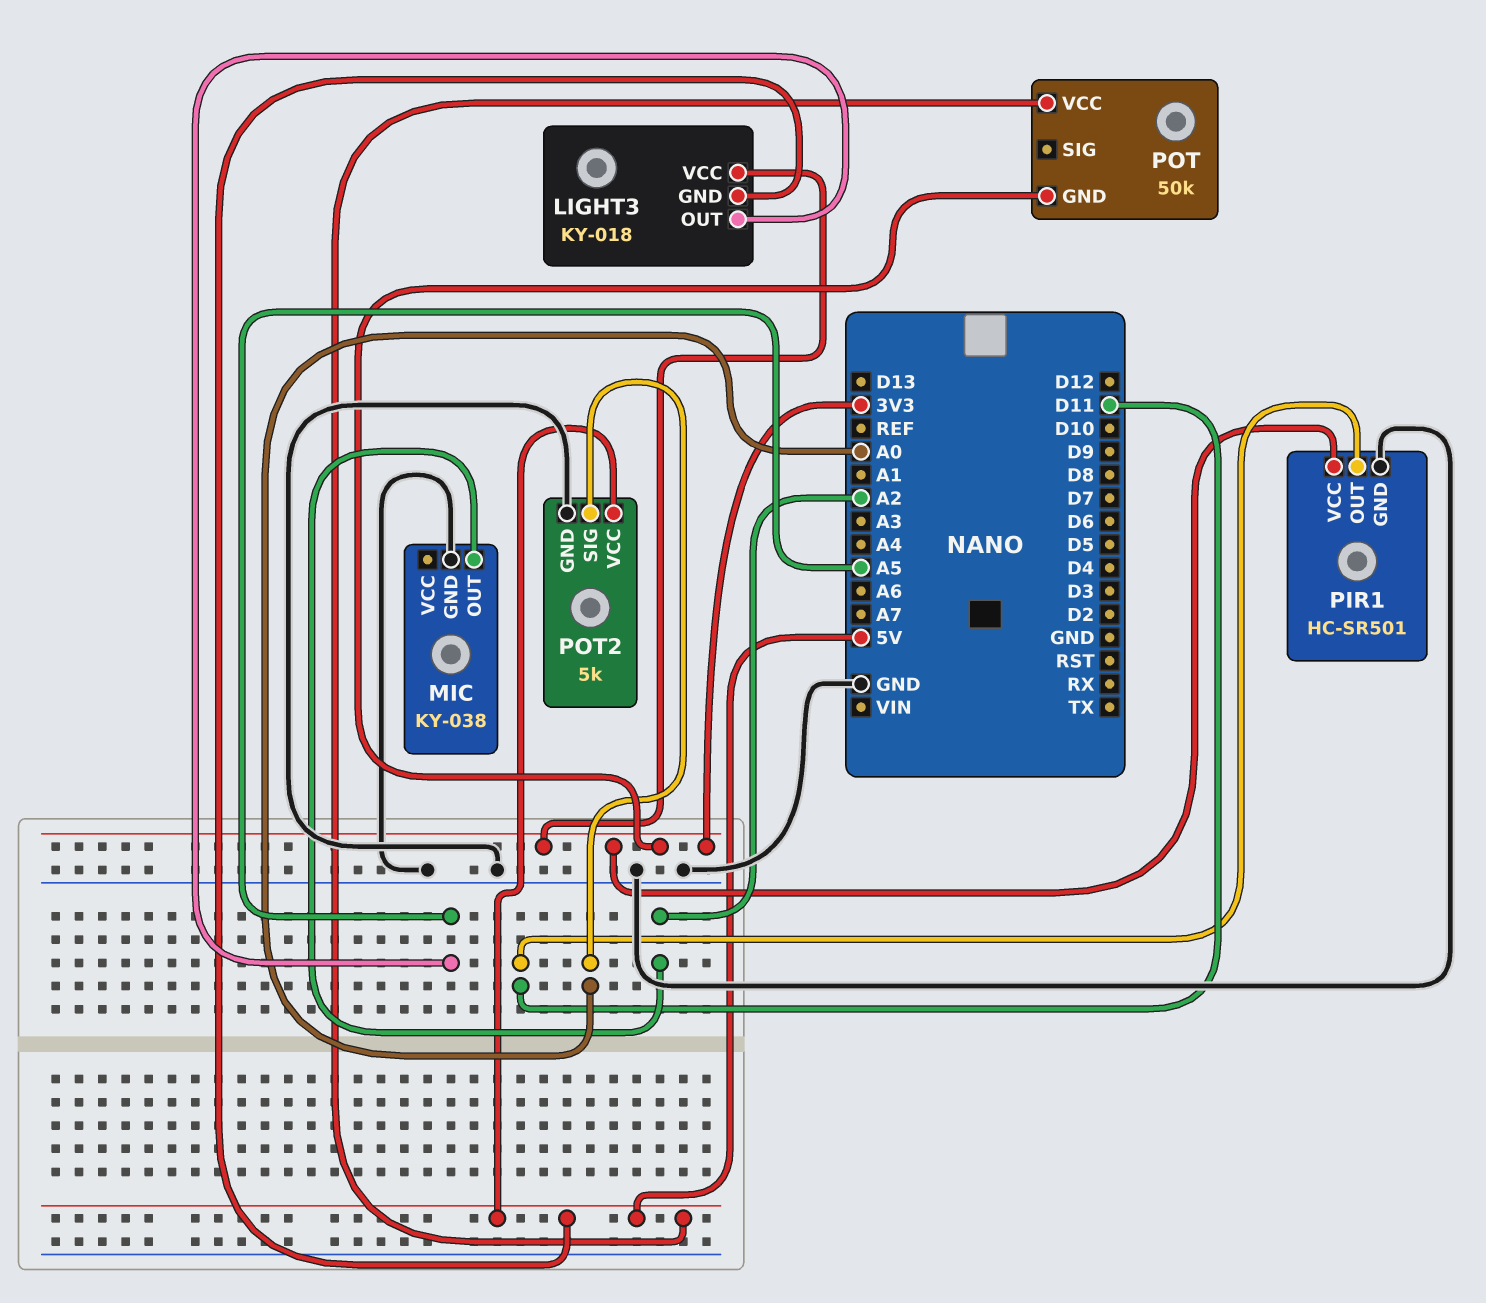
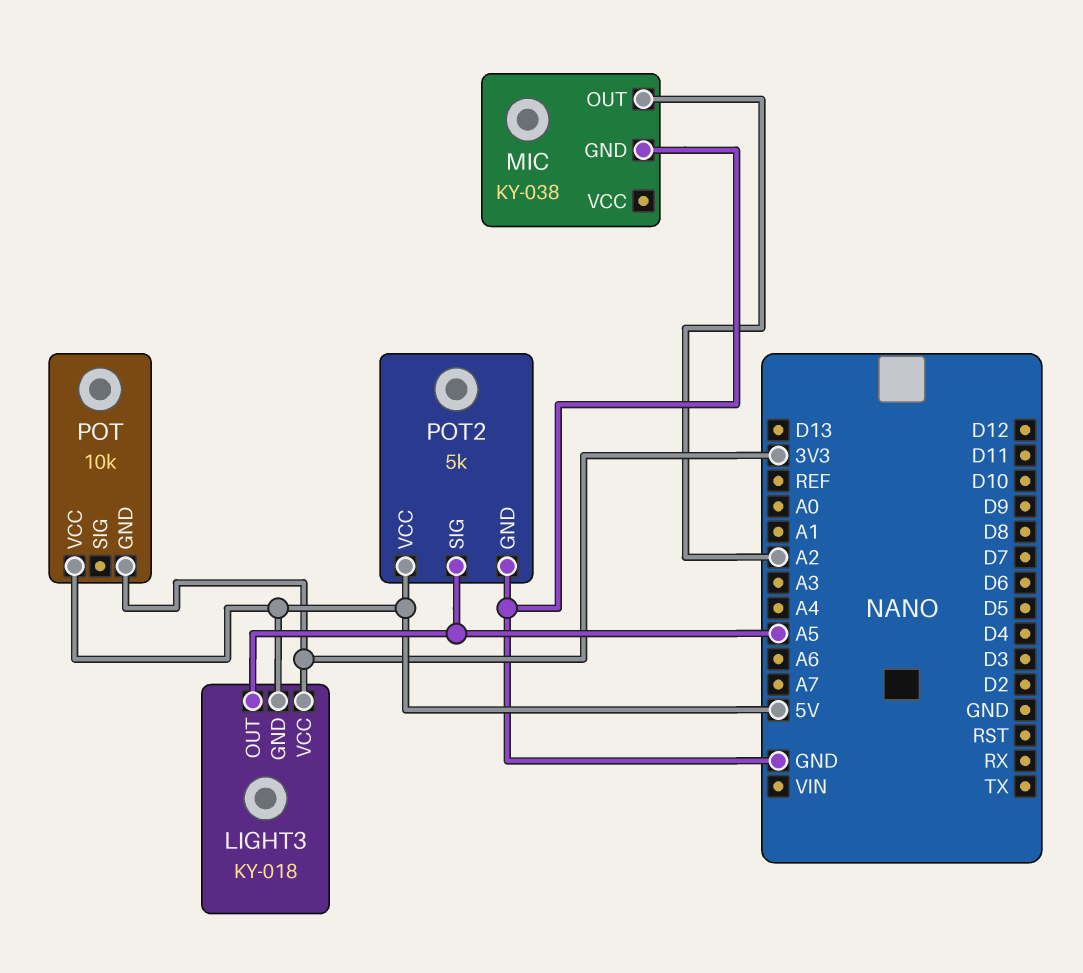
PIR1: HC-SR501 -> none
PIR1 pin GND: GND -> none
PIR1 pin OUT: D11 -> none
PIR1 pin VCC: 3V3 -> none
POT: 50k -> 10k
POT2 pin SIG: A0 -> A5

